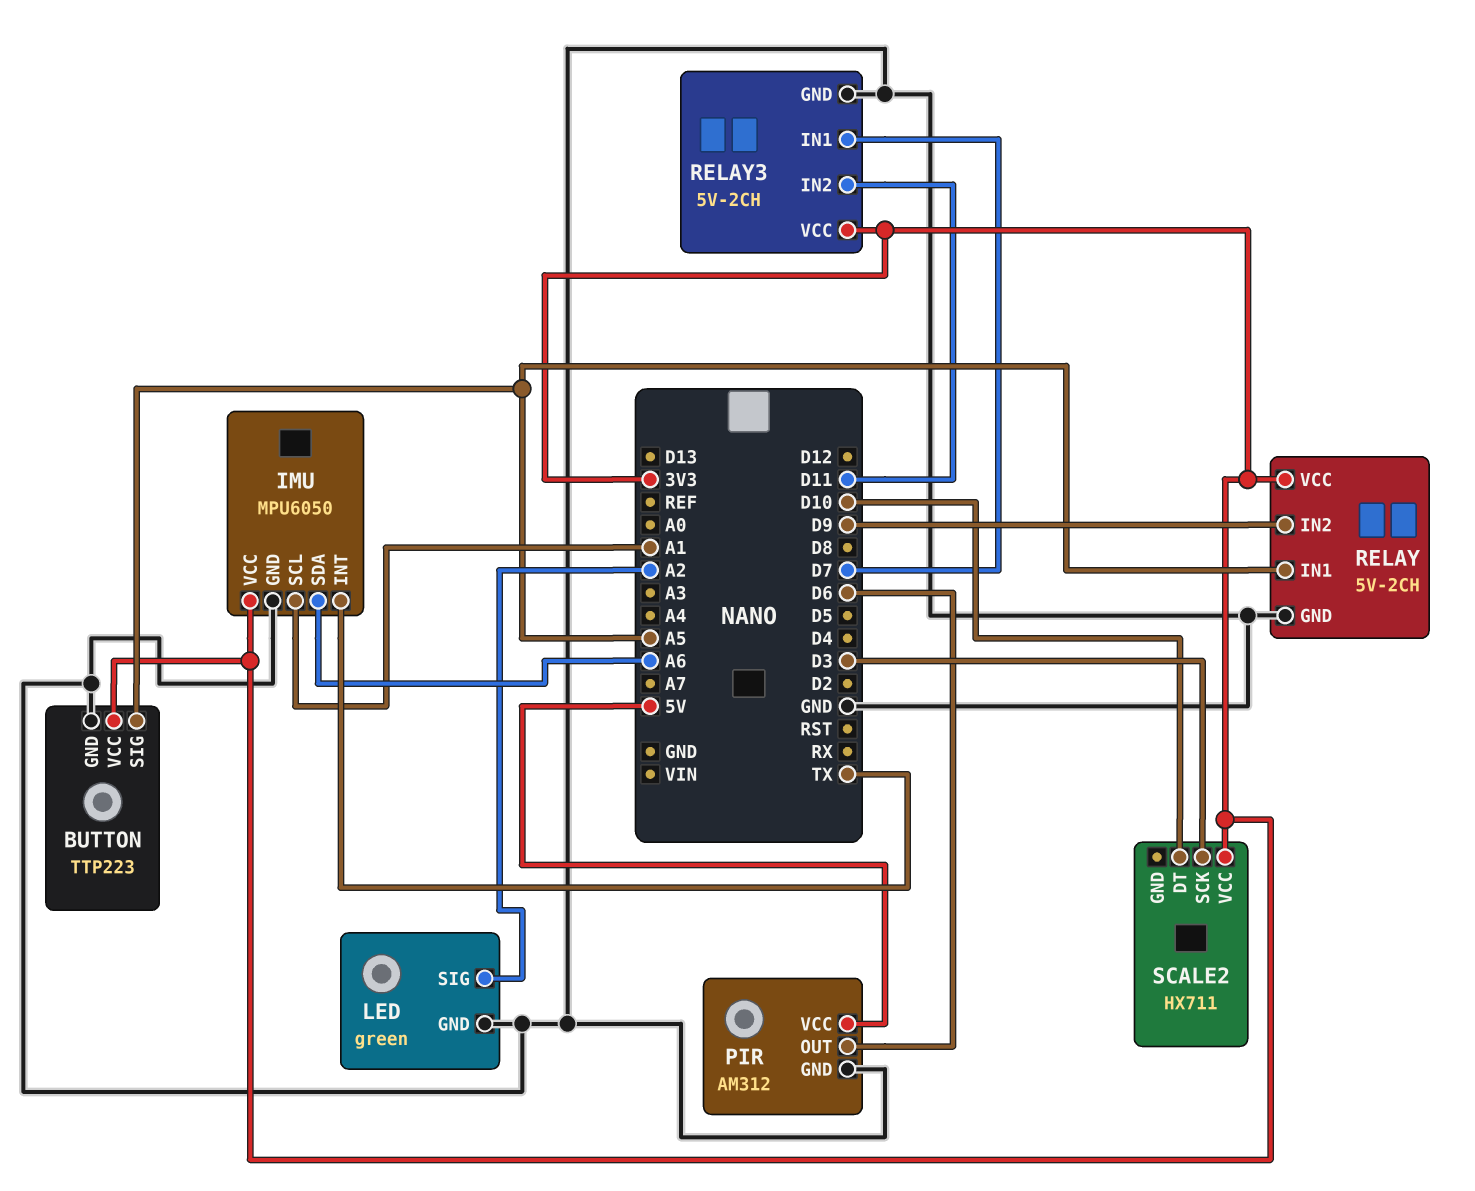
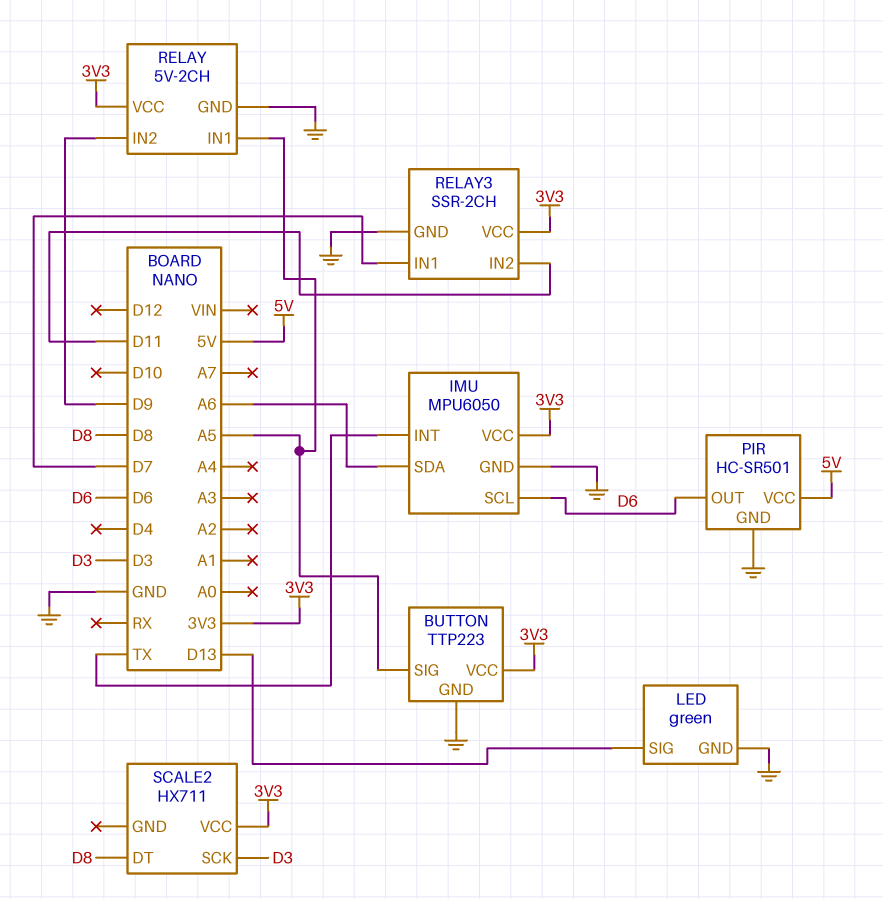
IMU pin SCL: A1 -> D6
LED pin SIG: A2 -> D13
PIR: AM312 -> HC-SR501
RELAY3: 5V-2CH -> SSR-2CH
SCALE2 pin DT: D10 -> D8

